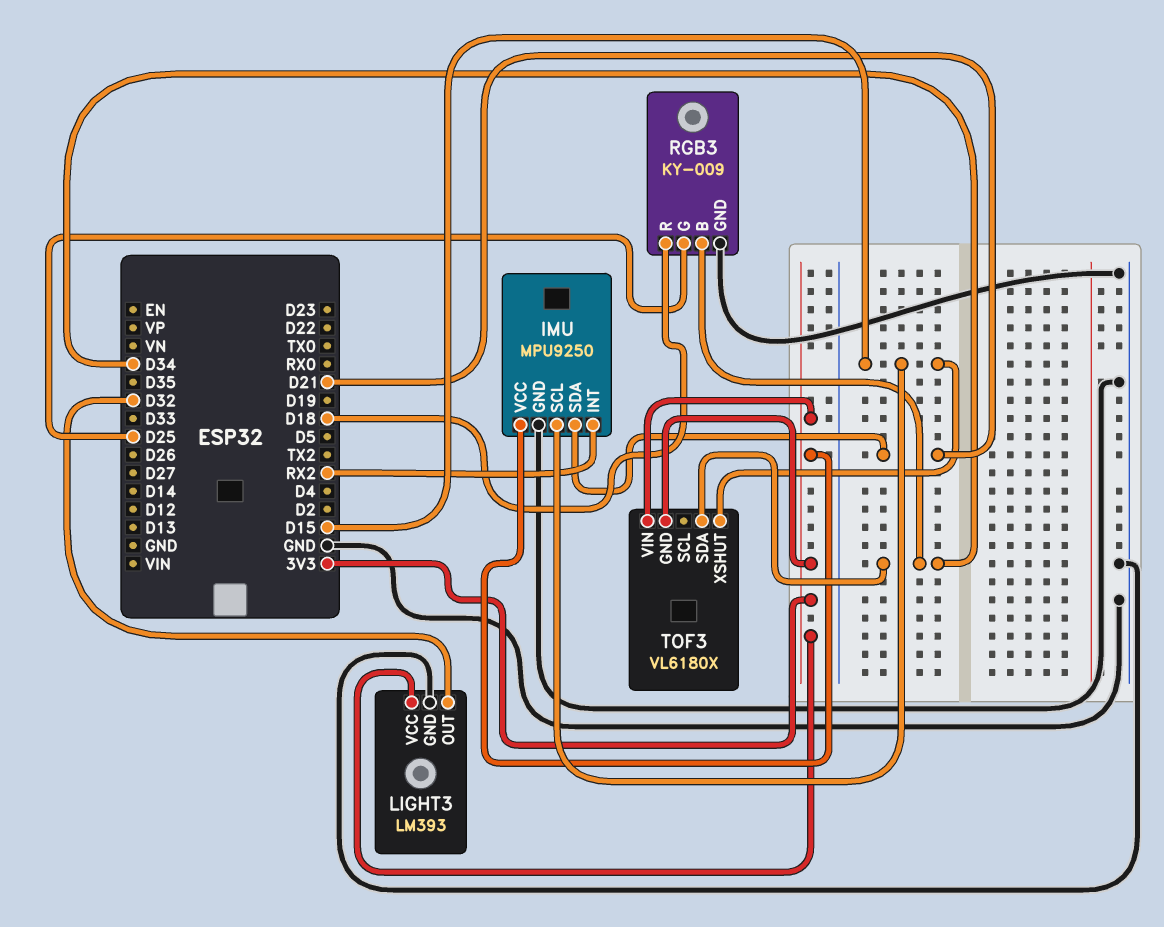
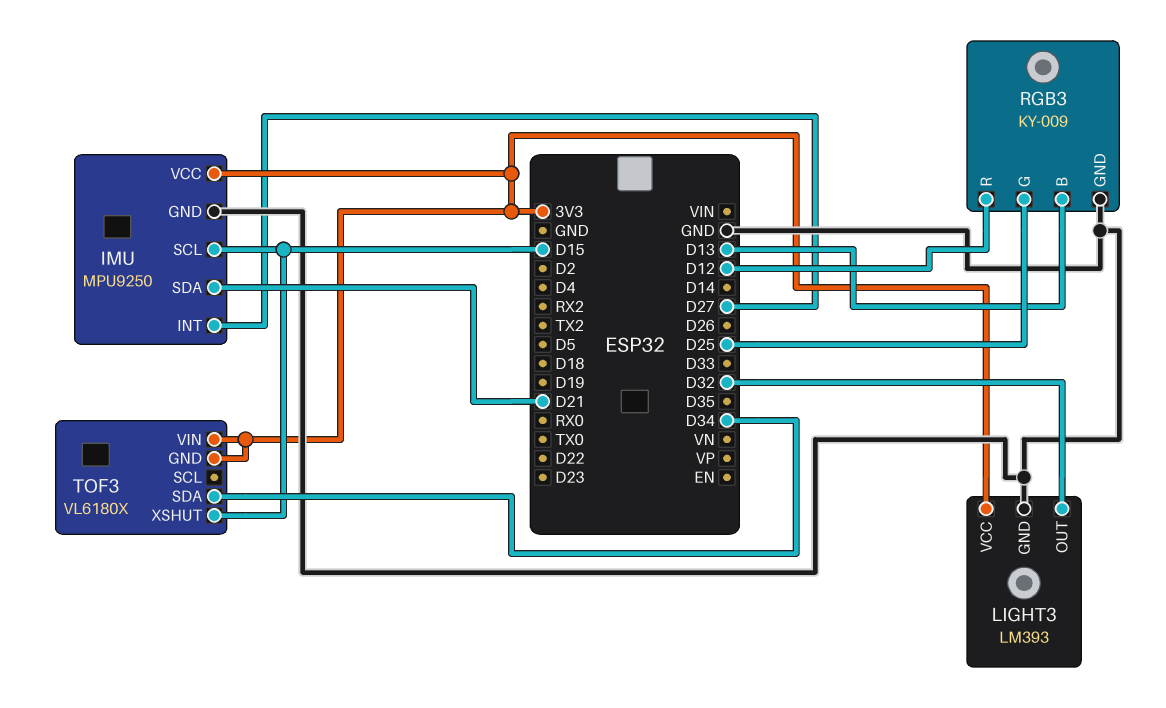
IMU pin INT: RX2 -> D27
RGB3 pin B: D34 -> D13
RGB3 pin R: D18 -> D12

